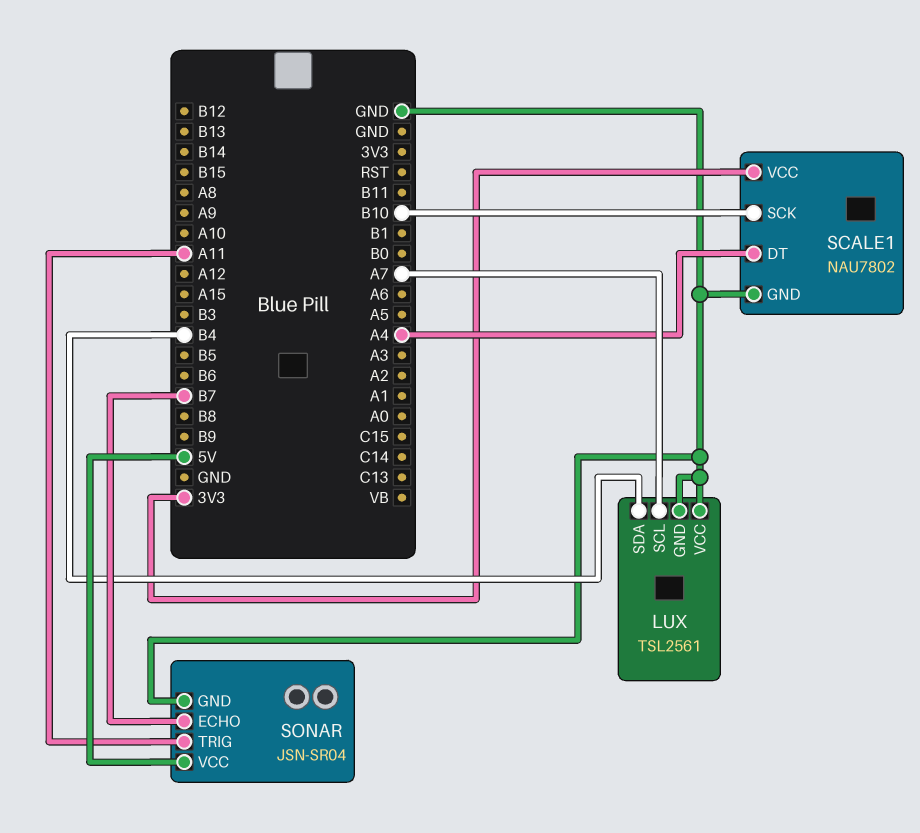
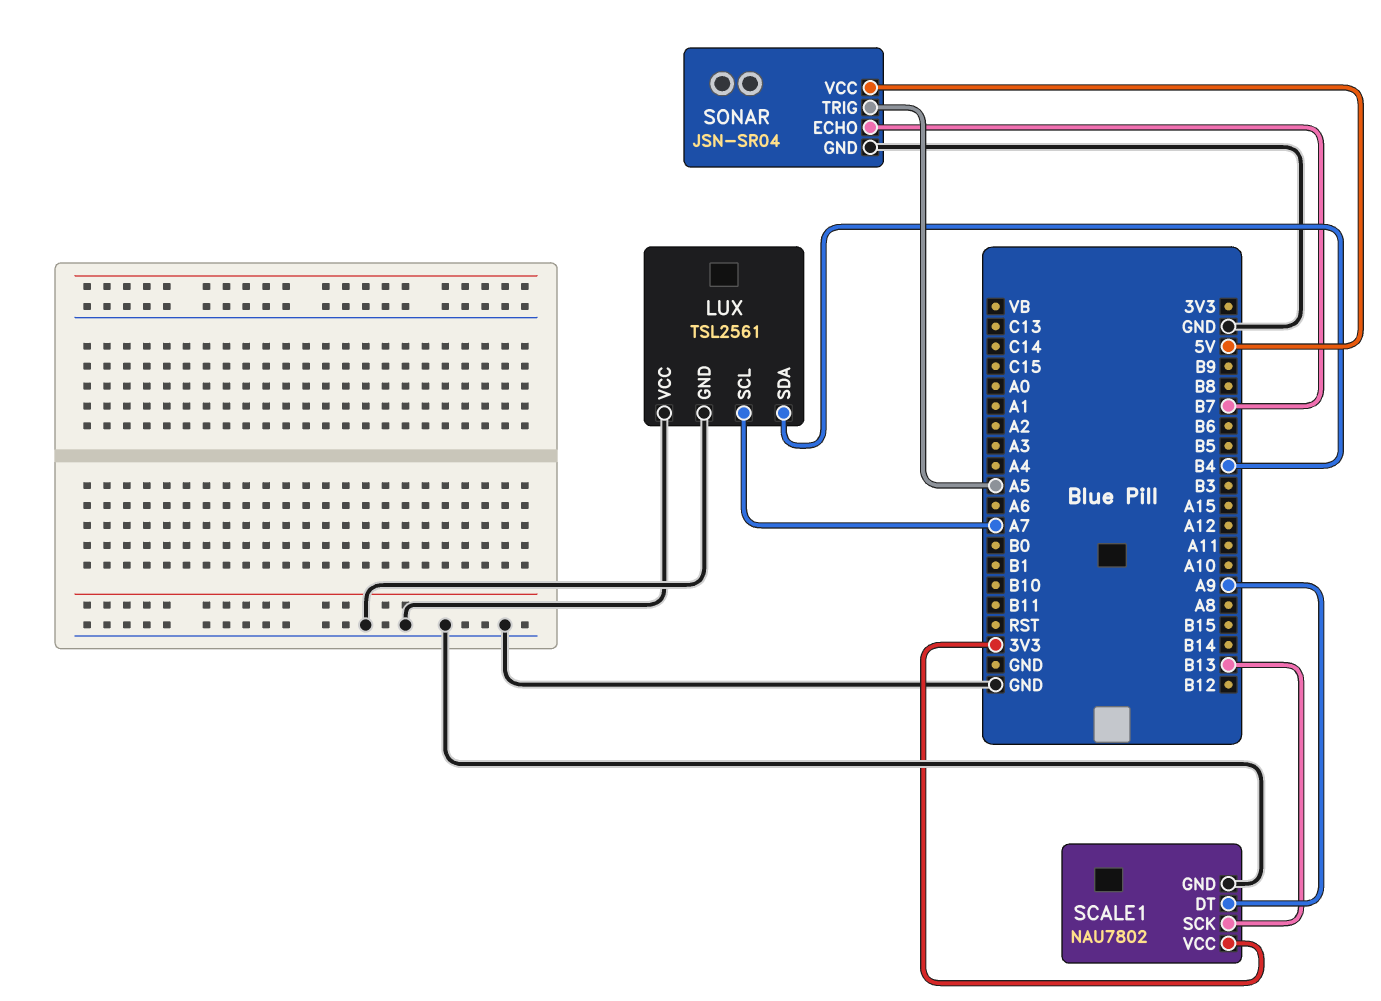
SCALE1 pin DT: A4 -> A9
SCALE1 pin SCK: B10 -> B13
SONAR pin TRIG: A11 -> A5

